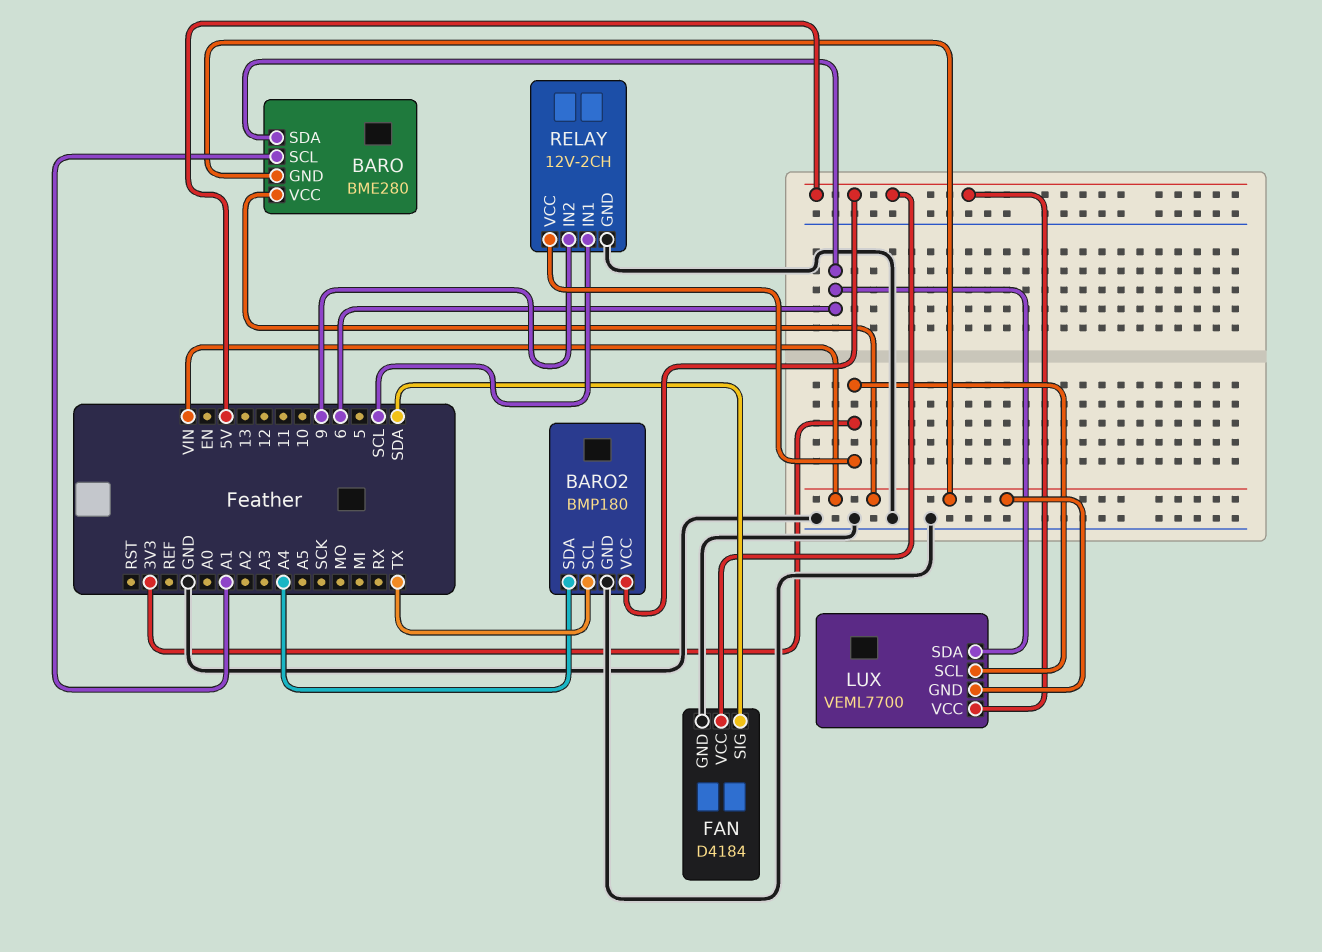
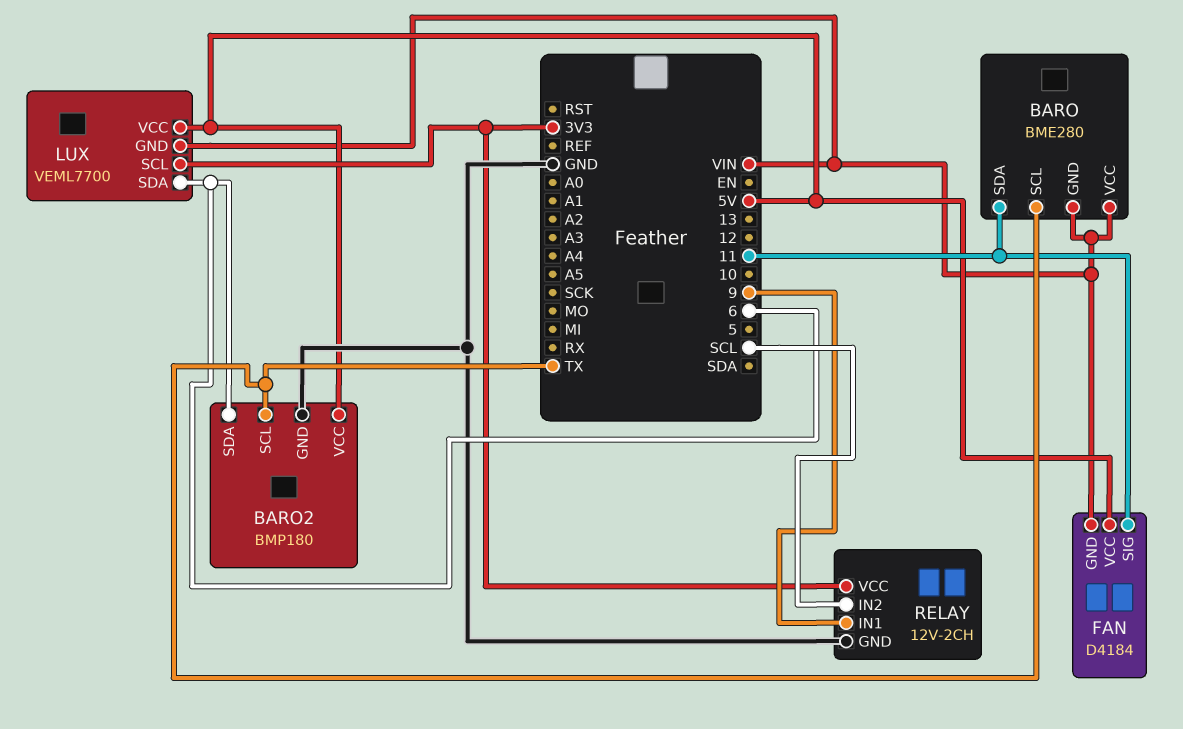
BARO pin SCL: A1 -> TX
BARO pin SDA: 6 -> 11
BARO2 pin SDA: A4 -> 6
FAN pin GND: GND -> VIN
FAN pin SIG: SDA -> 11
RELAY pin IN1: SCL -> 9
RELAY pin IN2: 9 -> SCL

